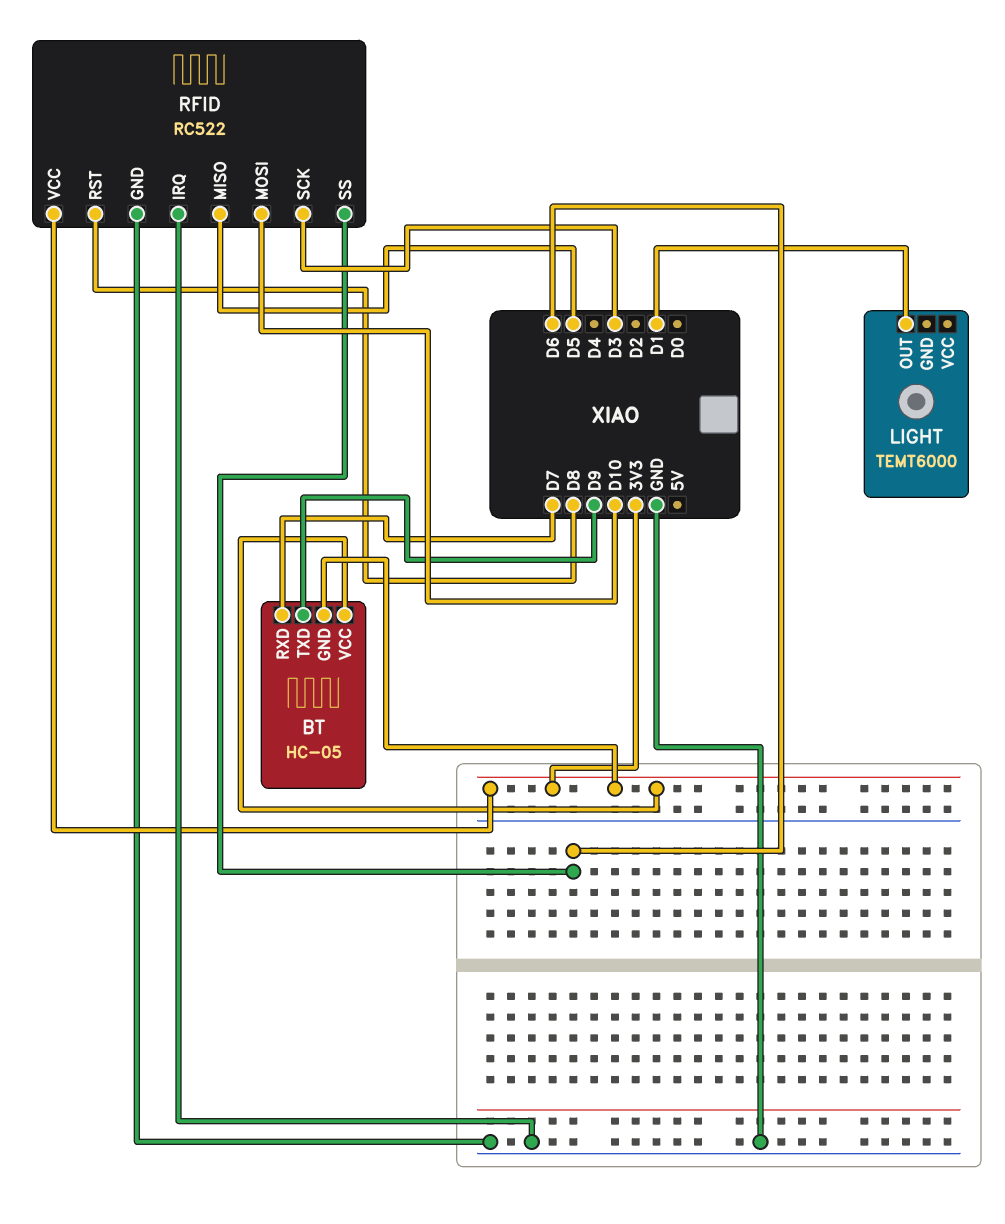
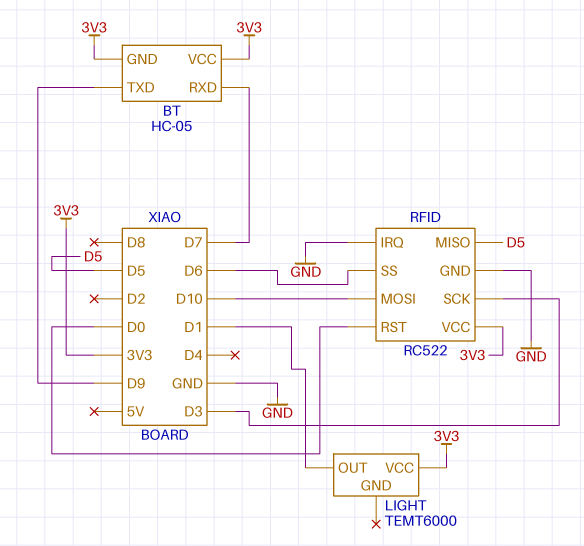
LIGHT pin VCC: none -> 3V3
RFID pin RST: D8 -> D0

